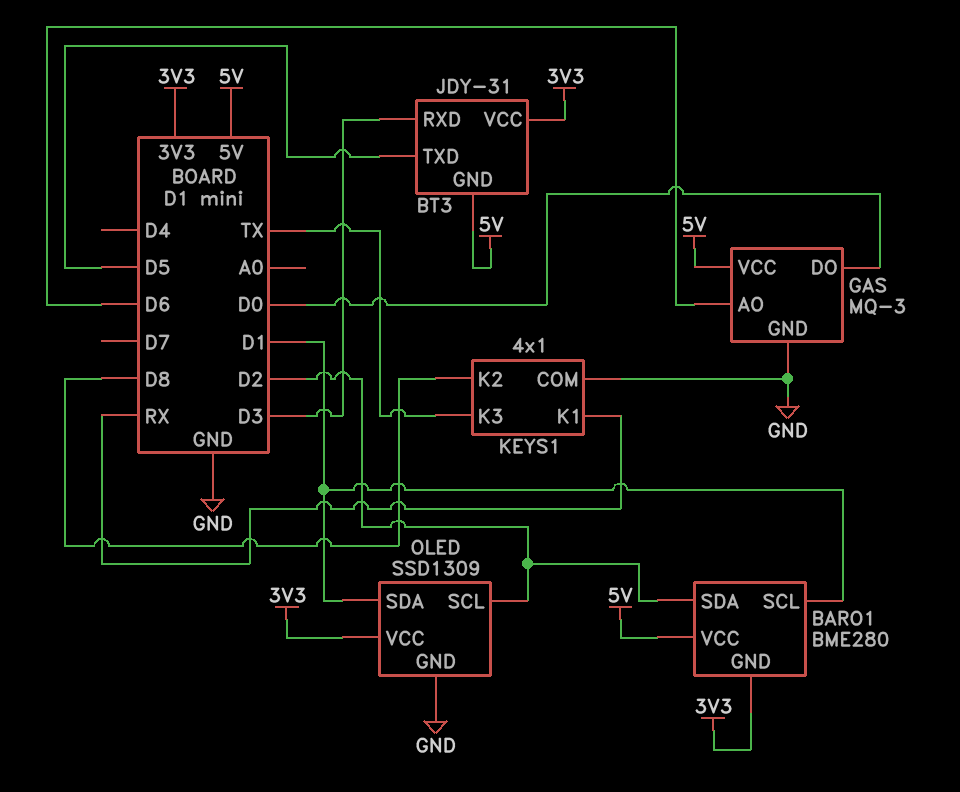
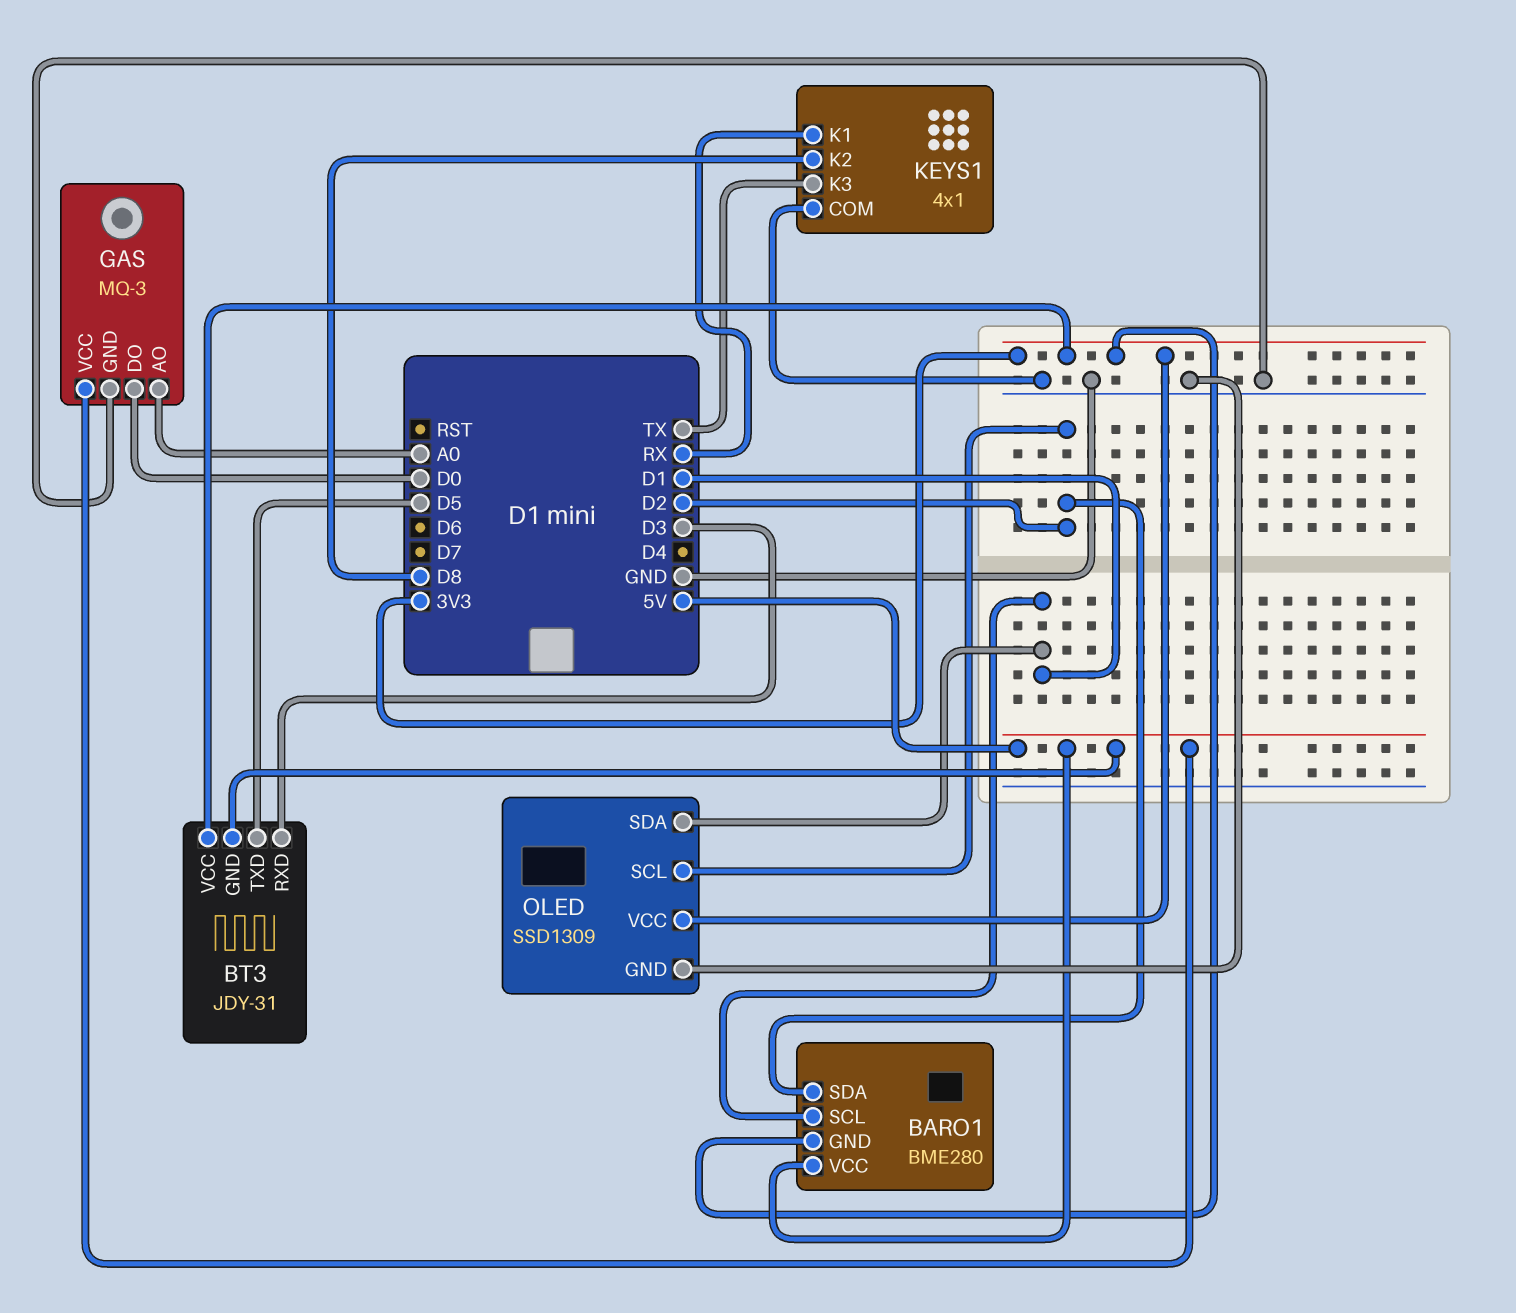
GAS pin AO: D6 -> A0

